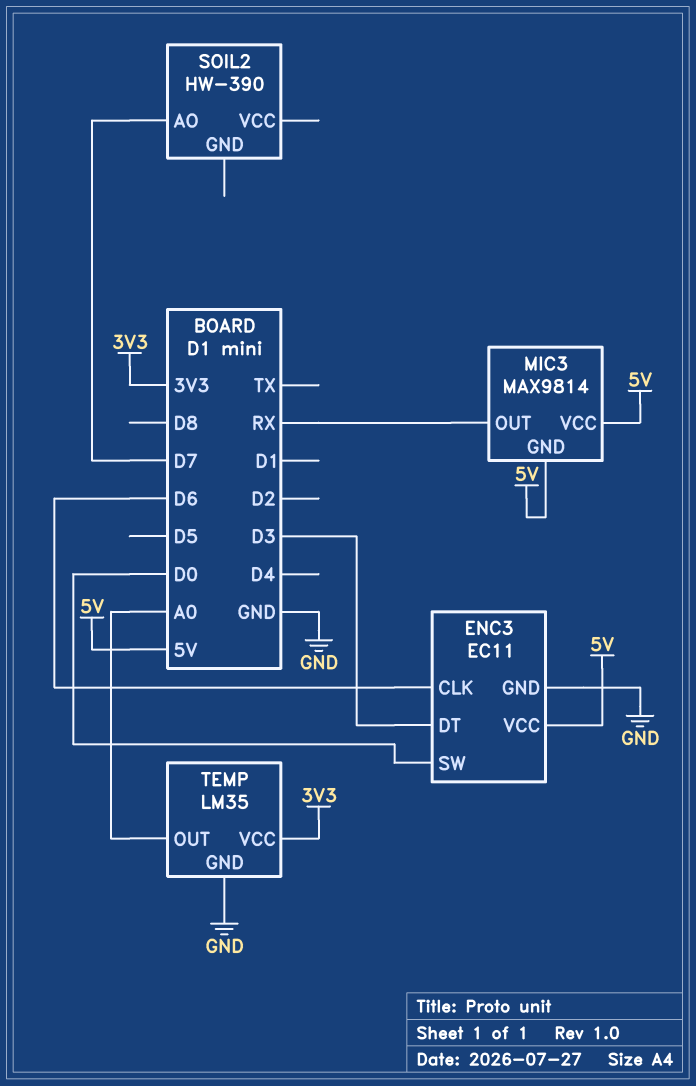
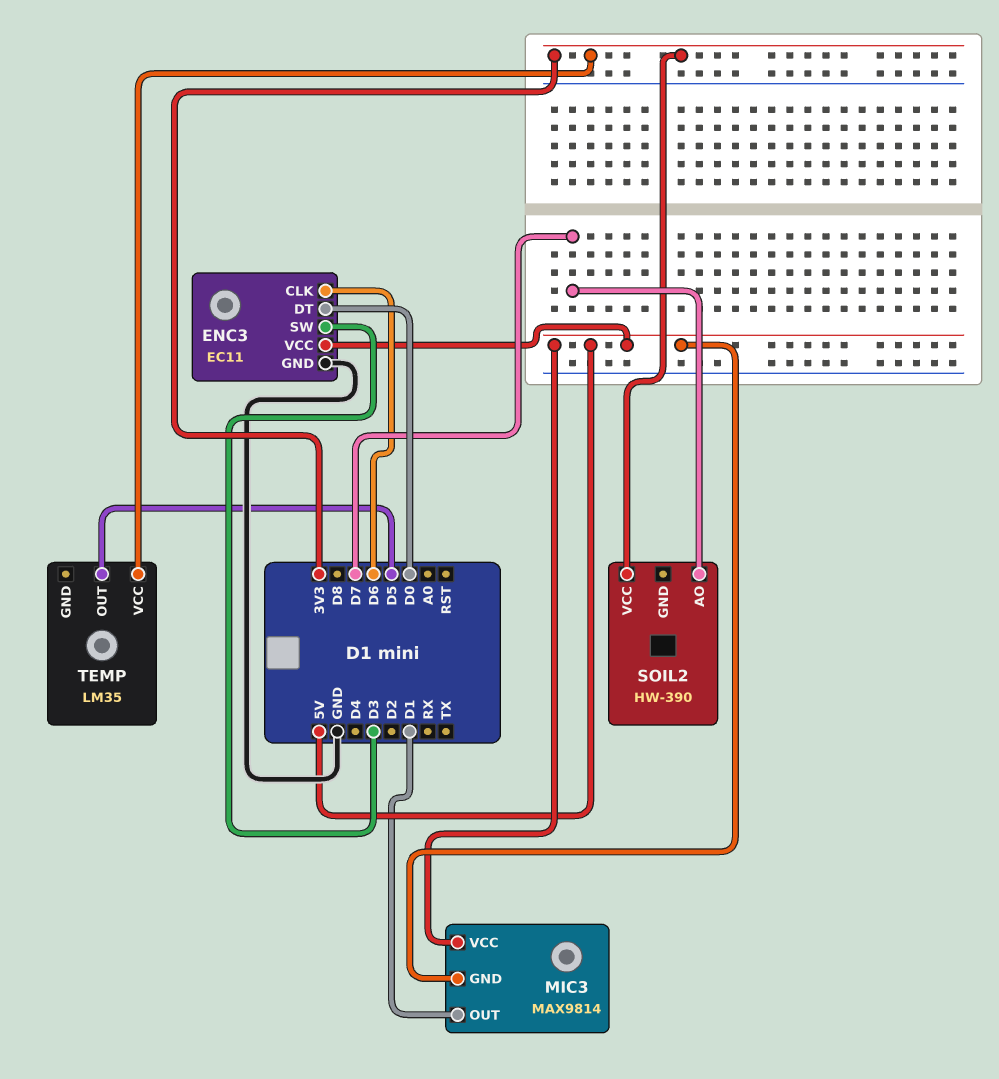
ENC3 pin DT: D3 -> D0
ENC3 pin SW: D0 -> D3
MIC3 pin OUT: RX -> D1
SOIL2 pin VCC: none -> 3V3
TEMP pin GND: GND -> none
TEMP pin OUT: A0 -> D5

